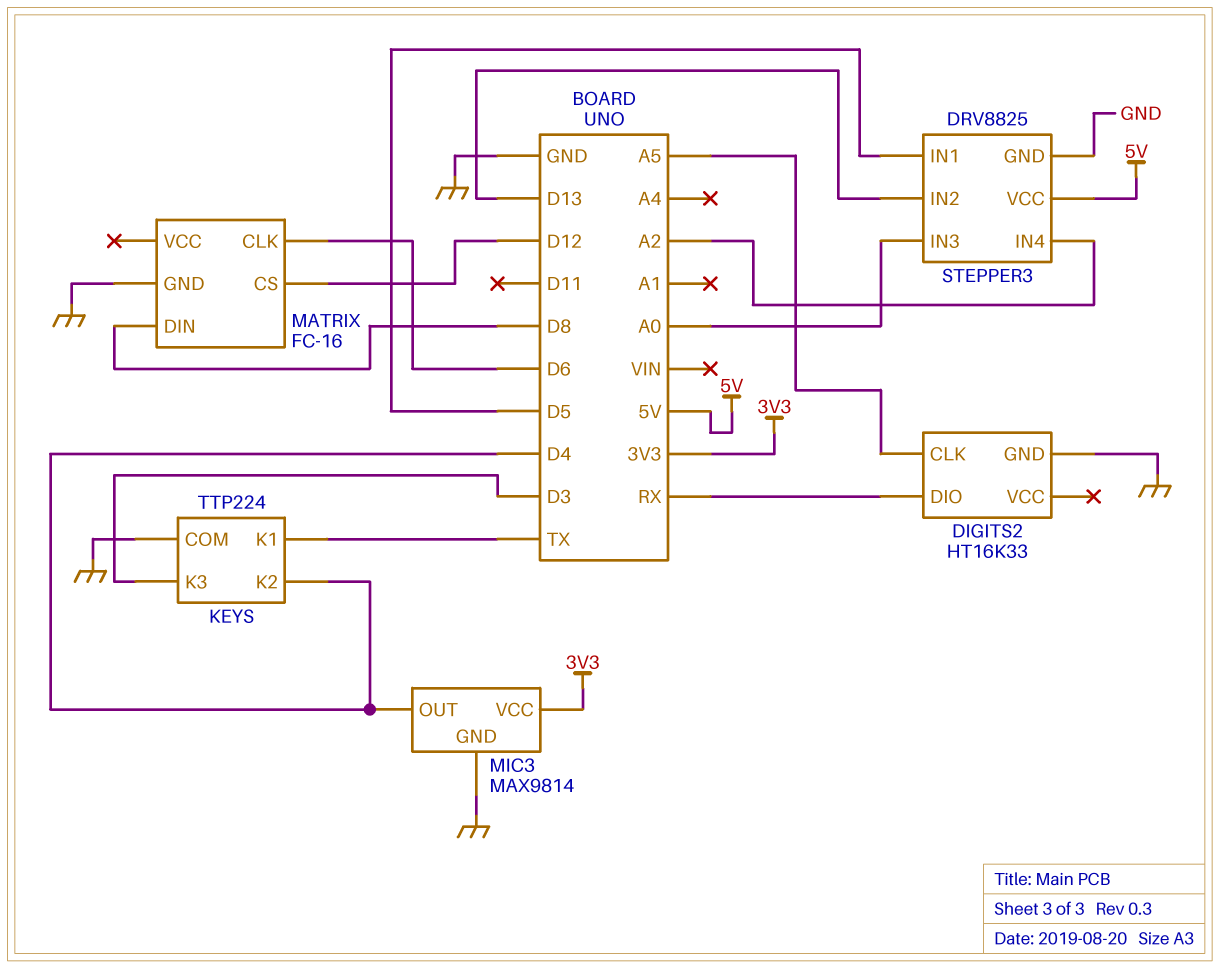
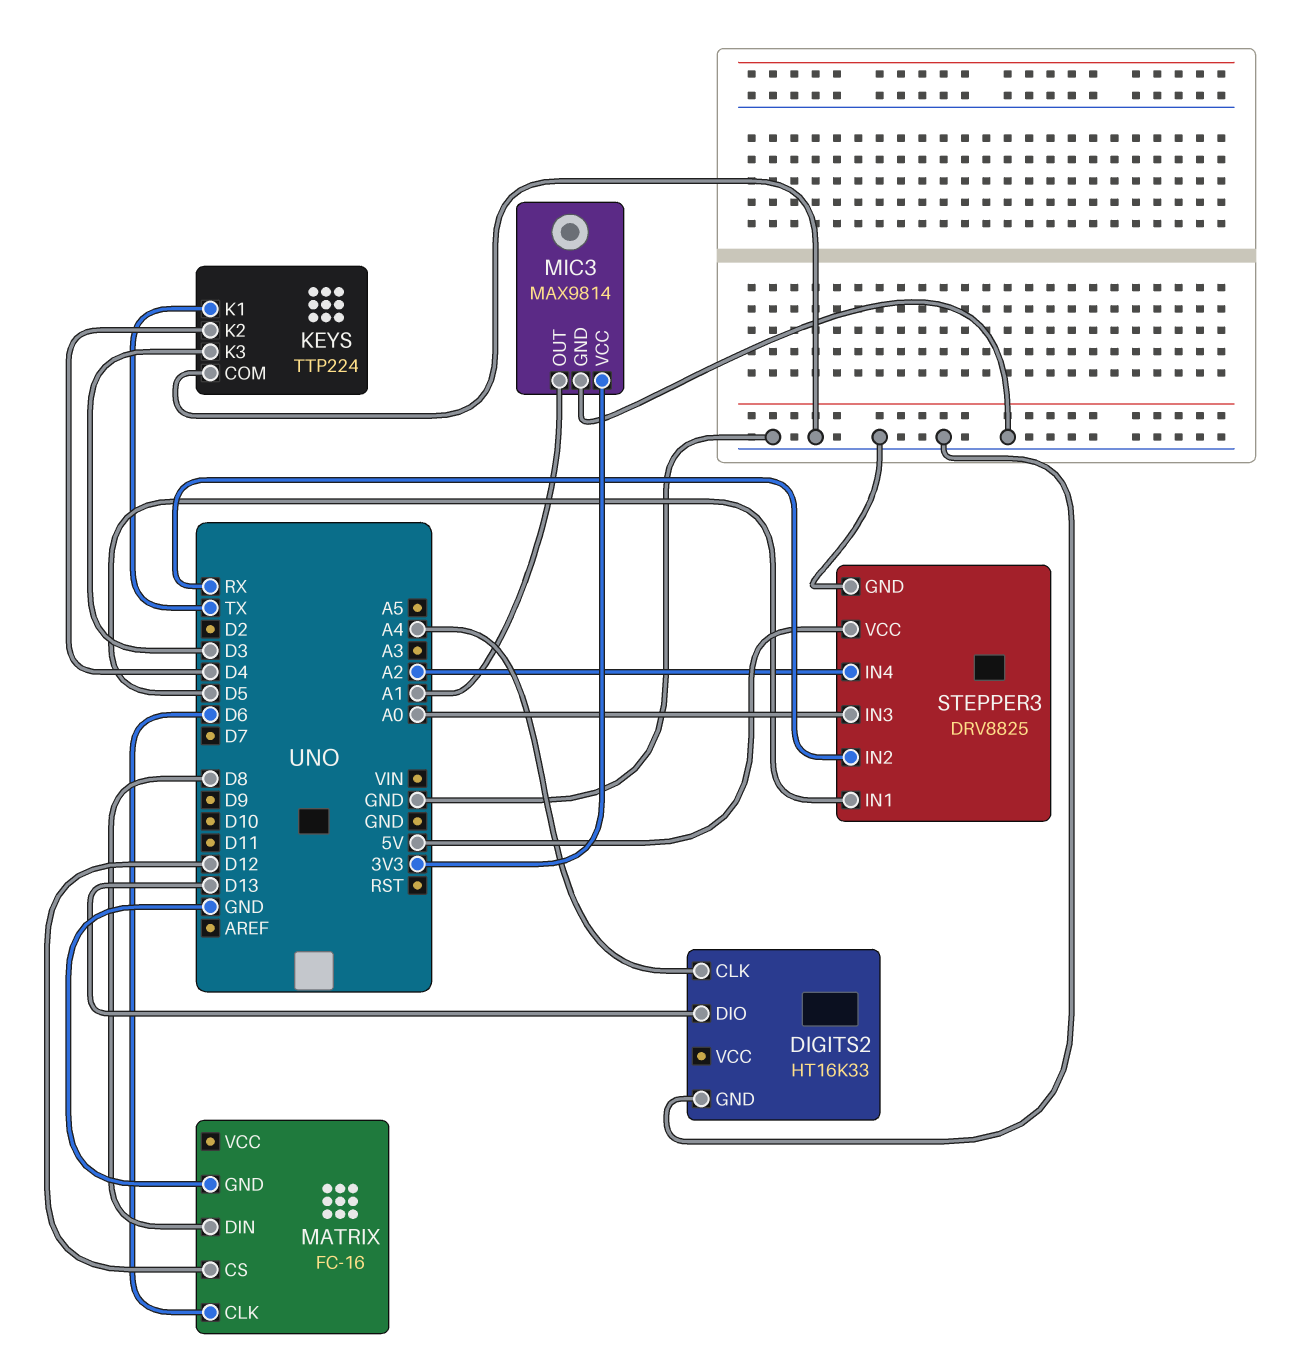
DIGITS2 pin CLK: A5 -> A4
DIGITS2 pin DIO: RX -> D13
MIC3 pin OUT: D4 -> A1
STEPPER3 pin IN2: D13 -> RX

